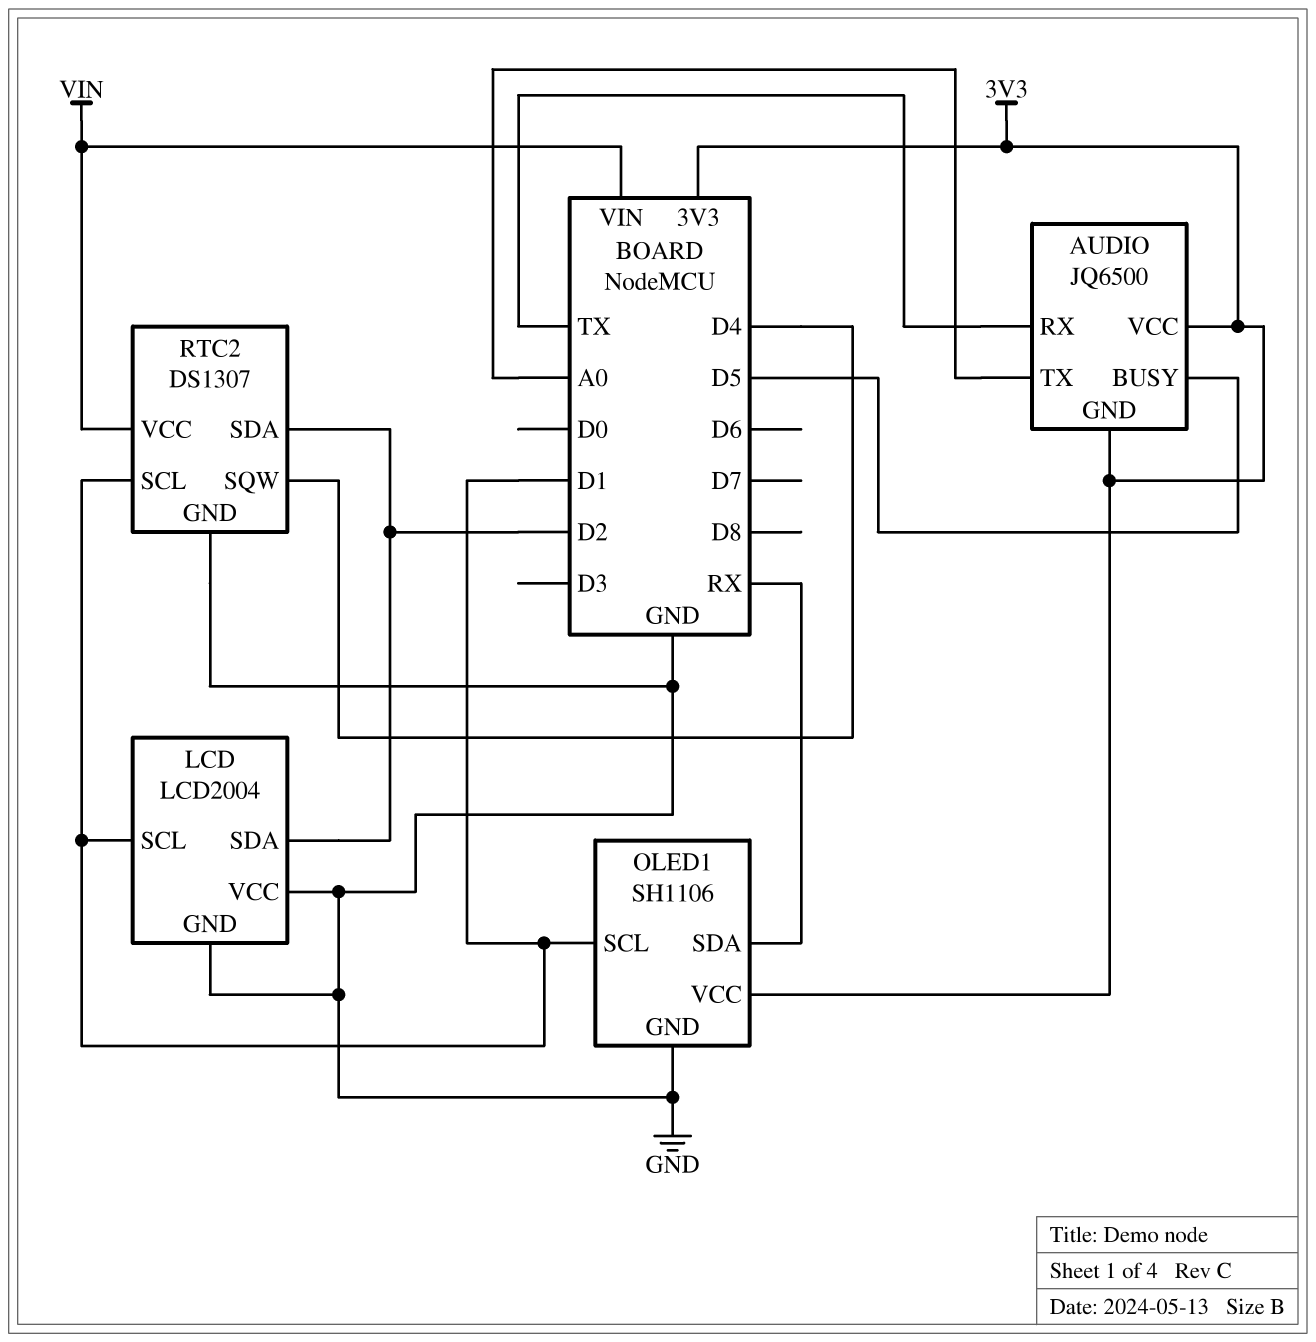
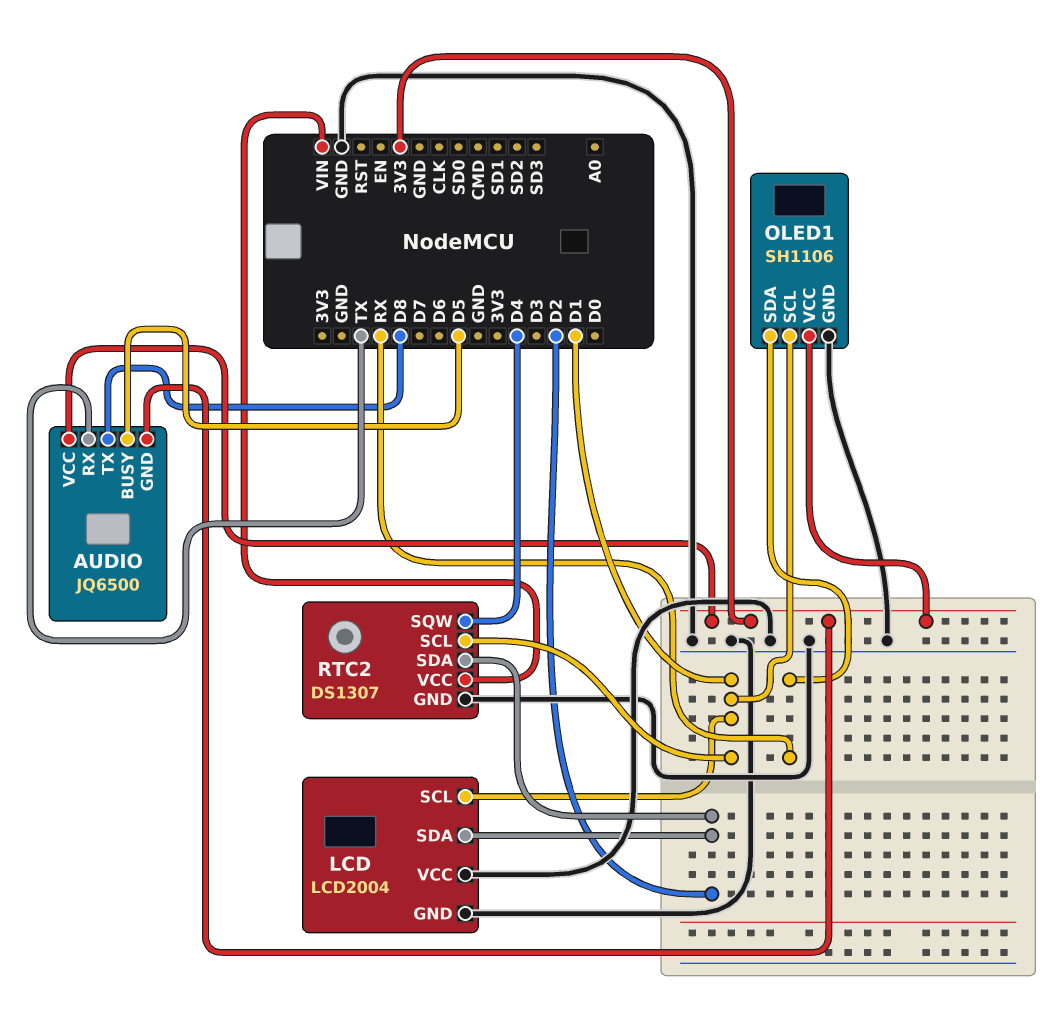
AUDIO pin TX: A0 -> D8

